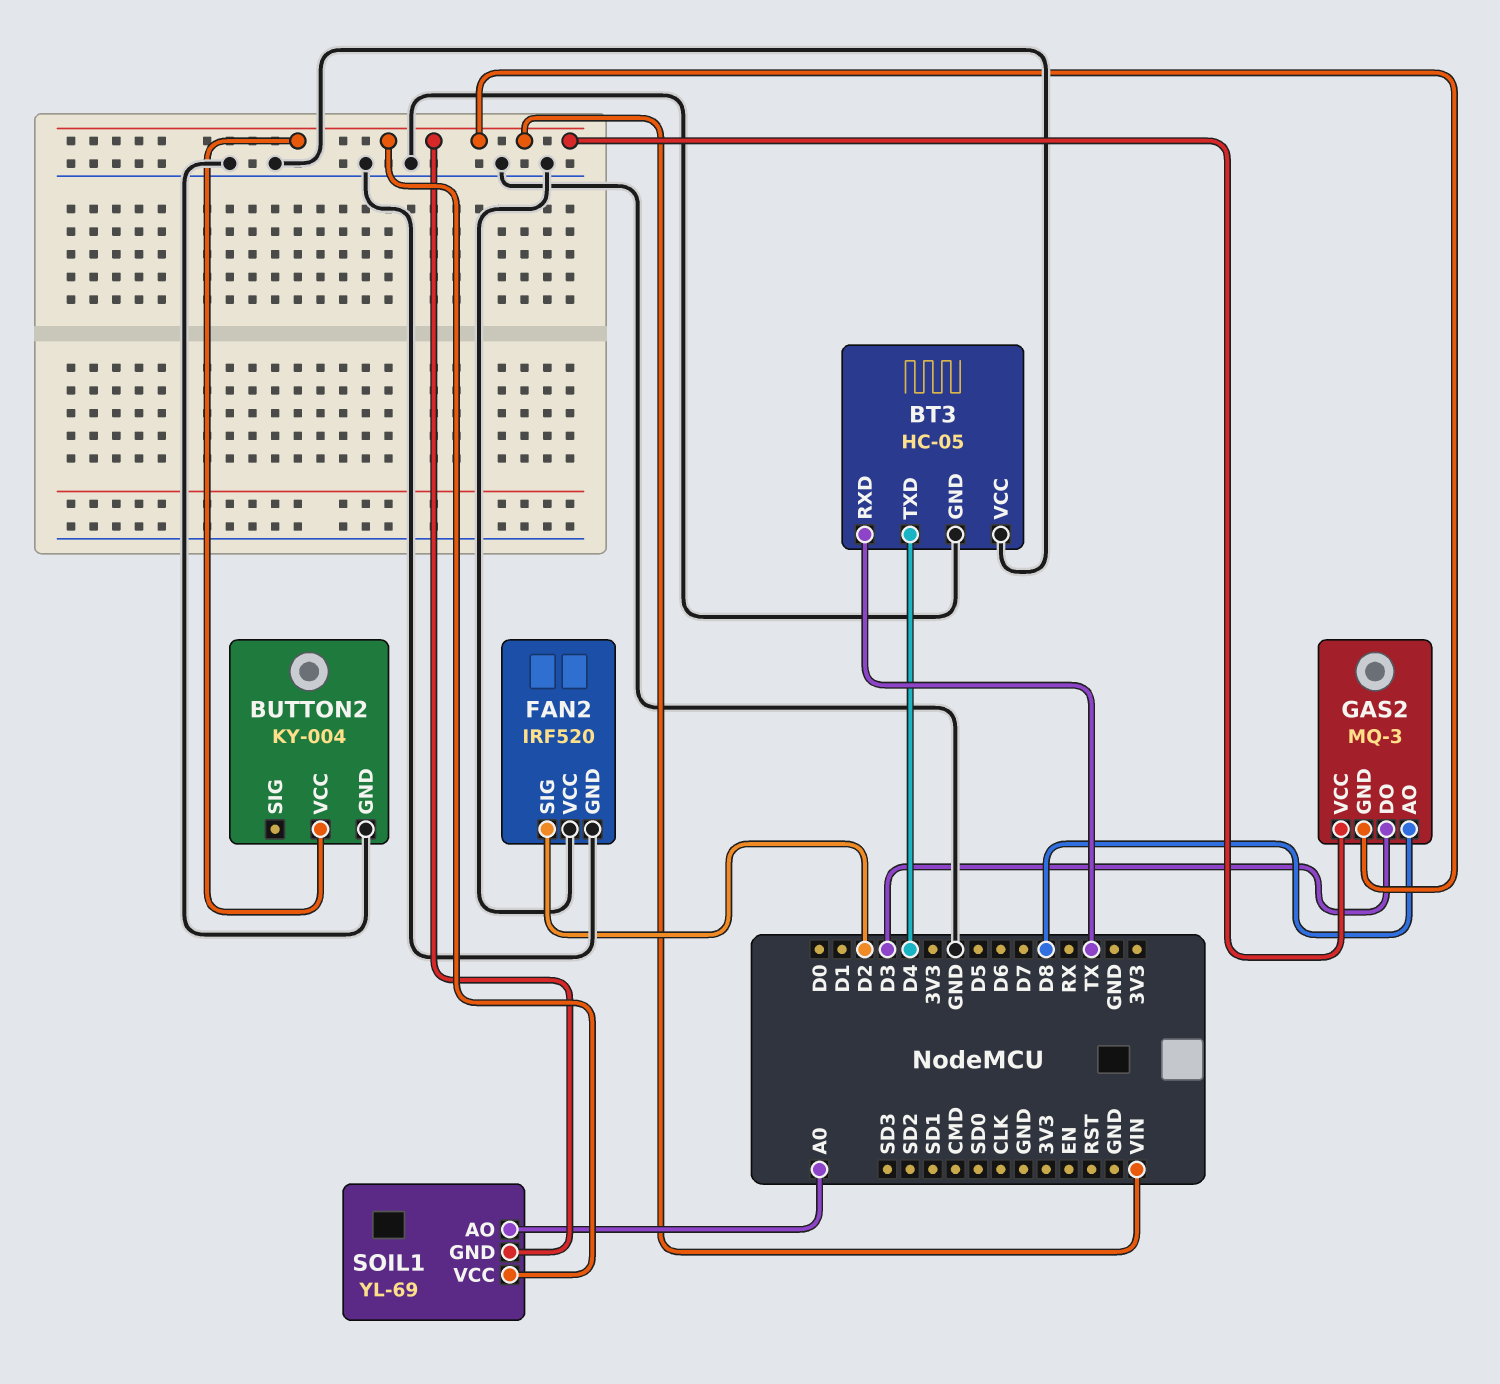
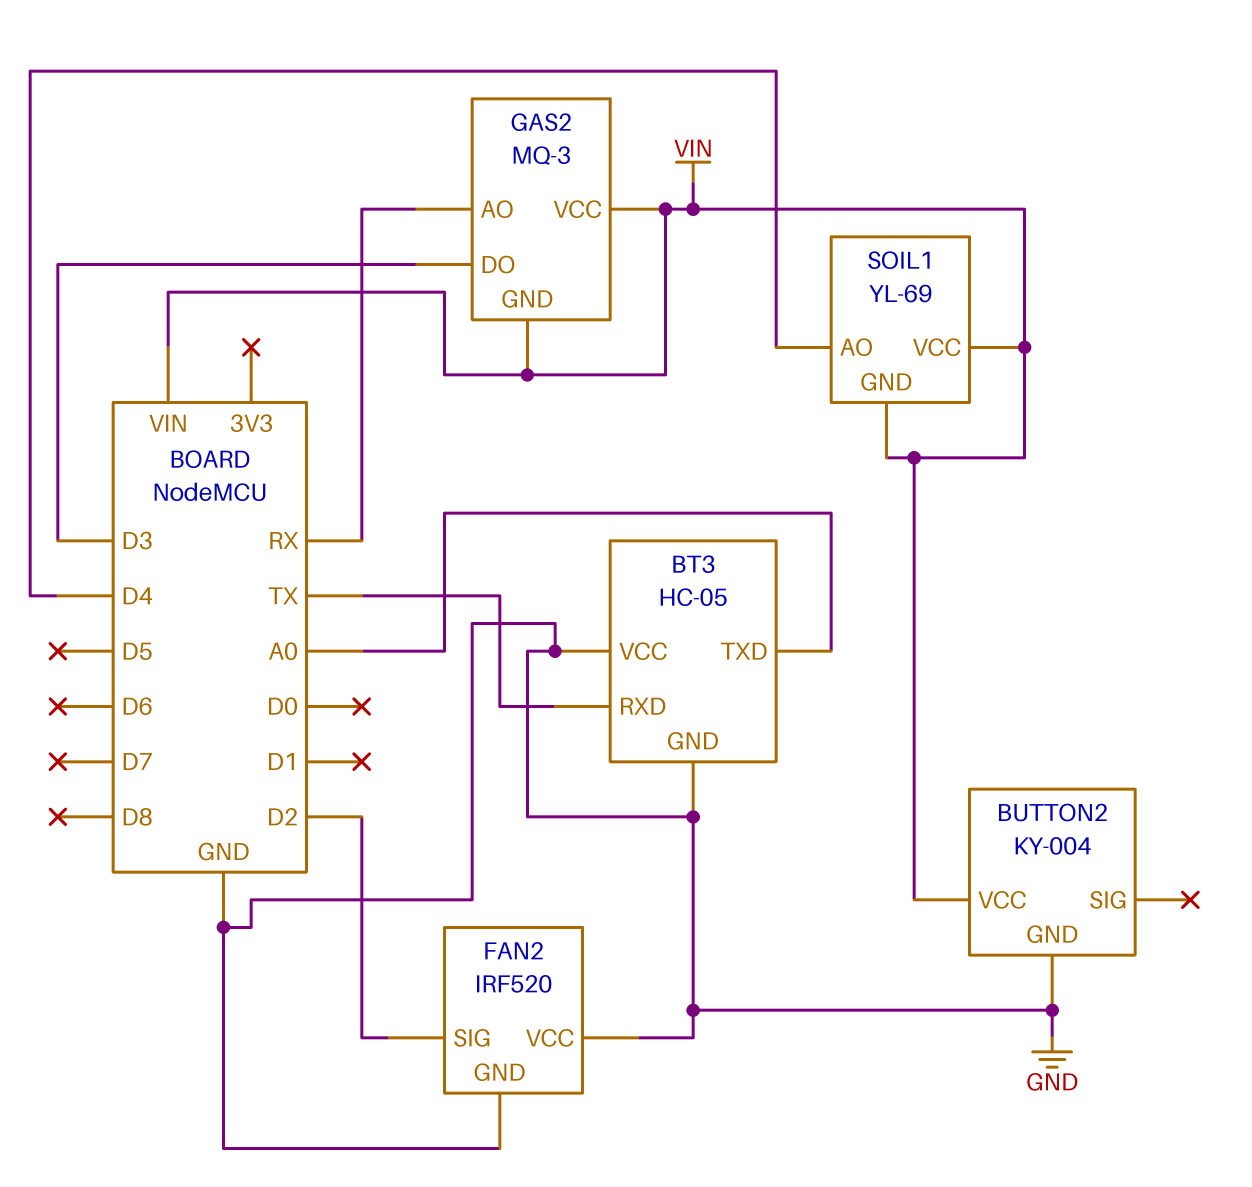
BT3 pin TXD: D4 -> A0
GAS2 pin AO: D8 -> RX
SOIL1 pin AO: A0 -> D4

